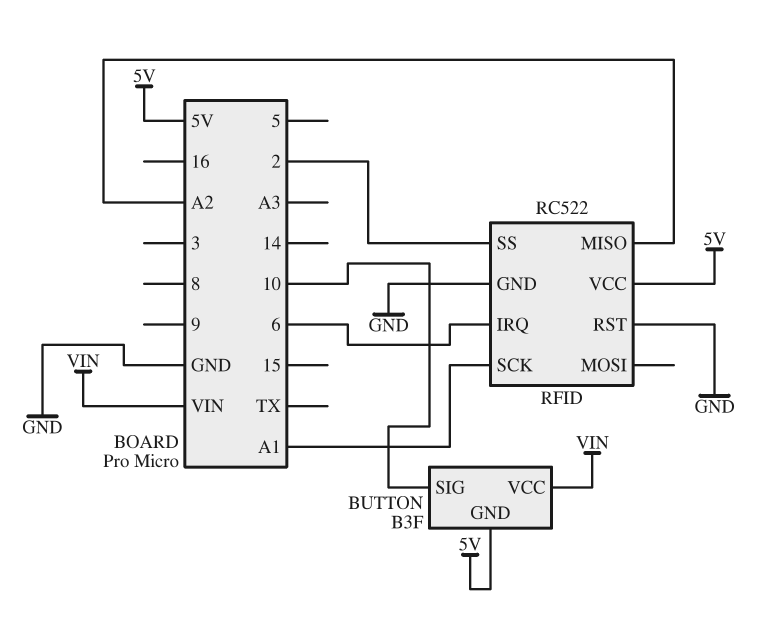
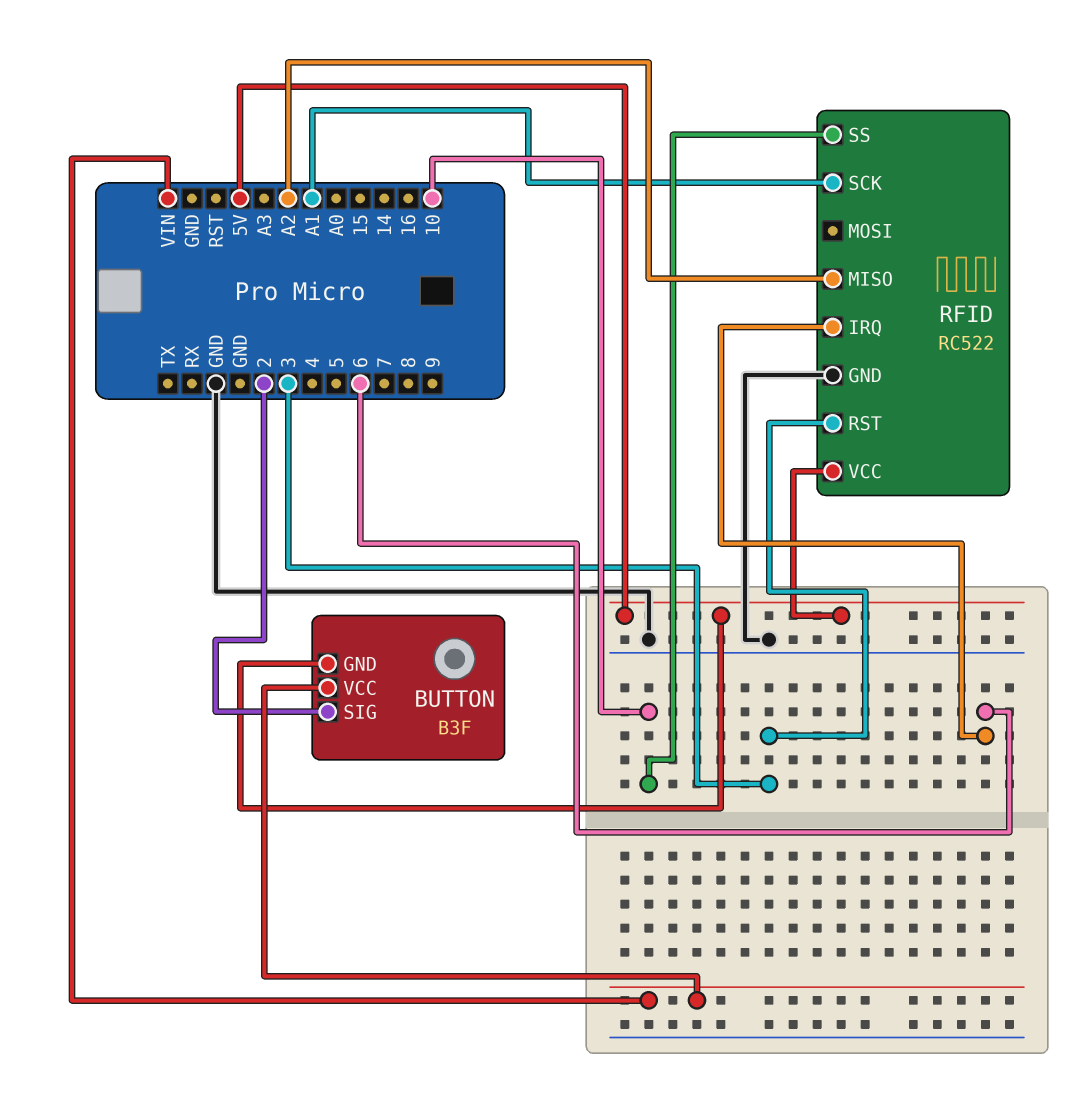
BUTTON pin SIG: 10 -> 2
RFID pin RST: GND -> 3
RFID pin SS: 2 -> 10

